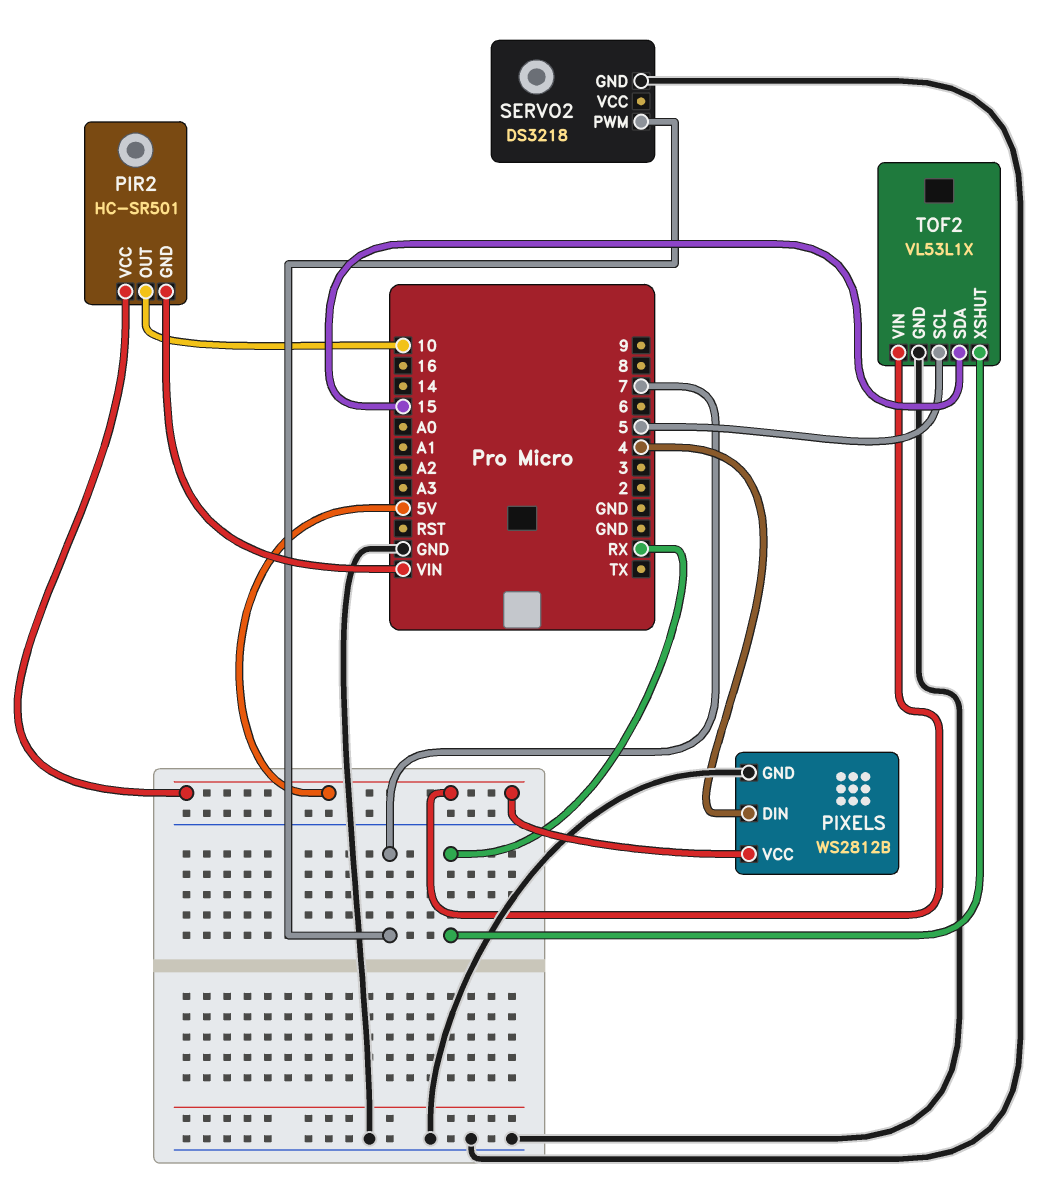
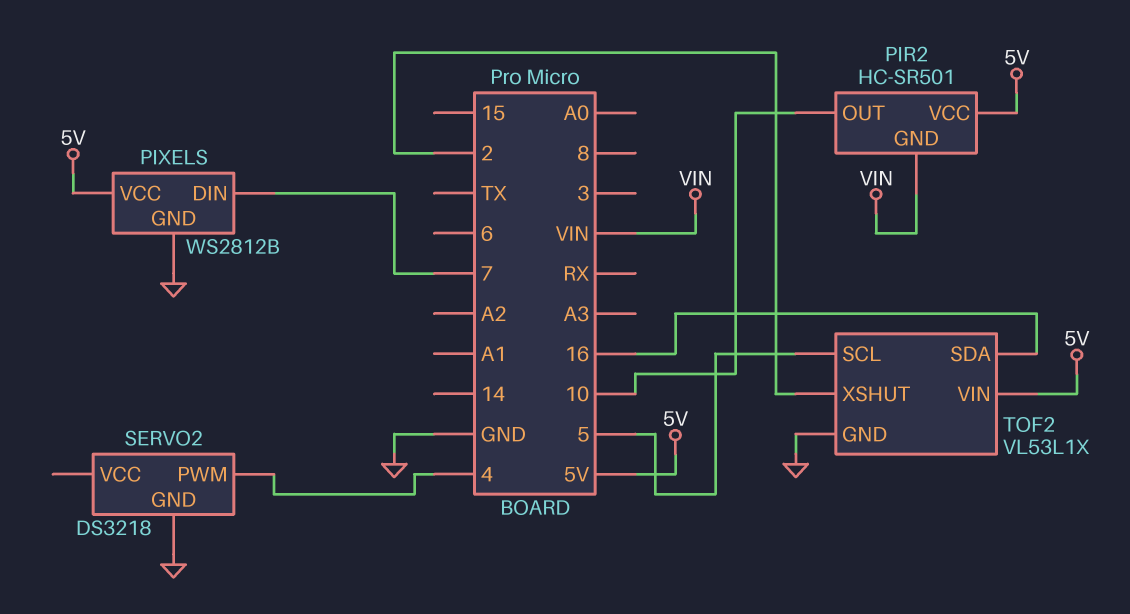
PIXELS pin DIN: 4 -> 7
SERVO2 pin PWM: 7 -> 4
TOF2 pin SDA: 15 -> 16
TOF2 pin XSHUT: RX -> 2

